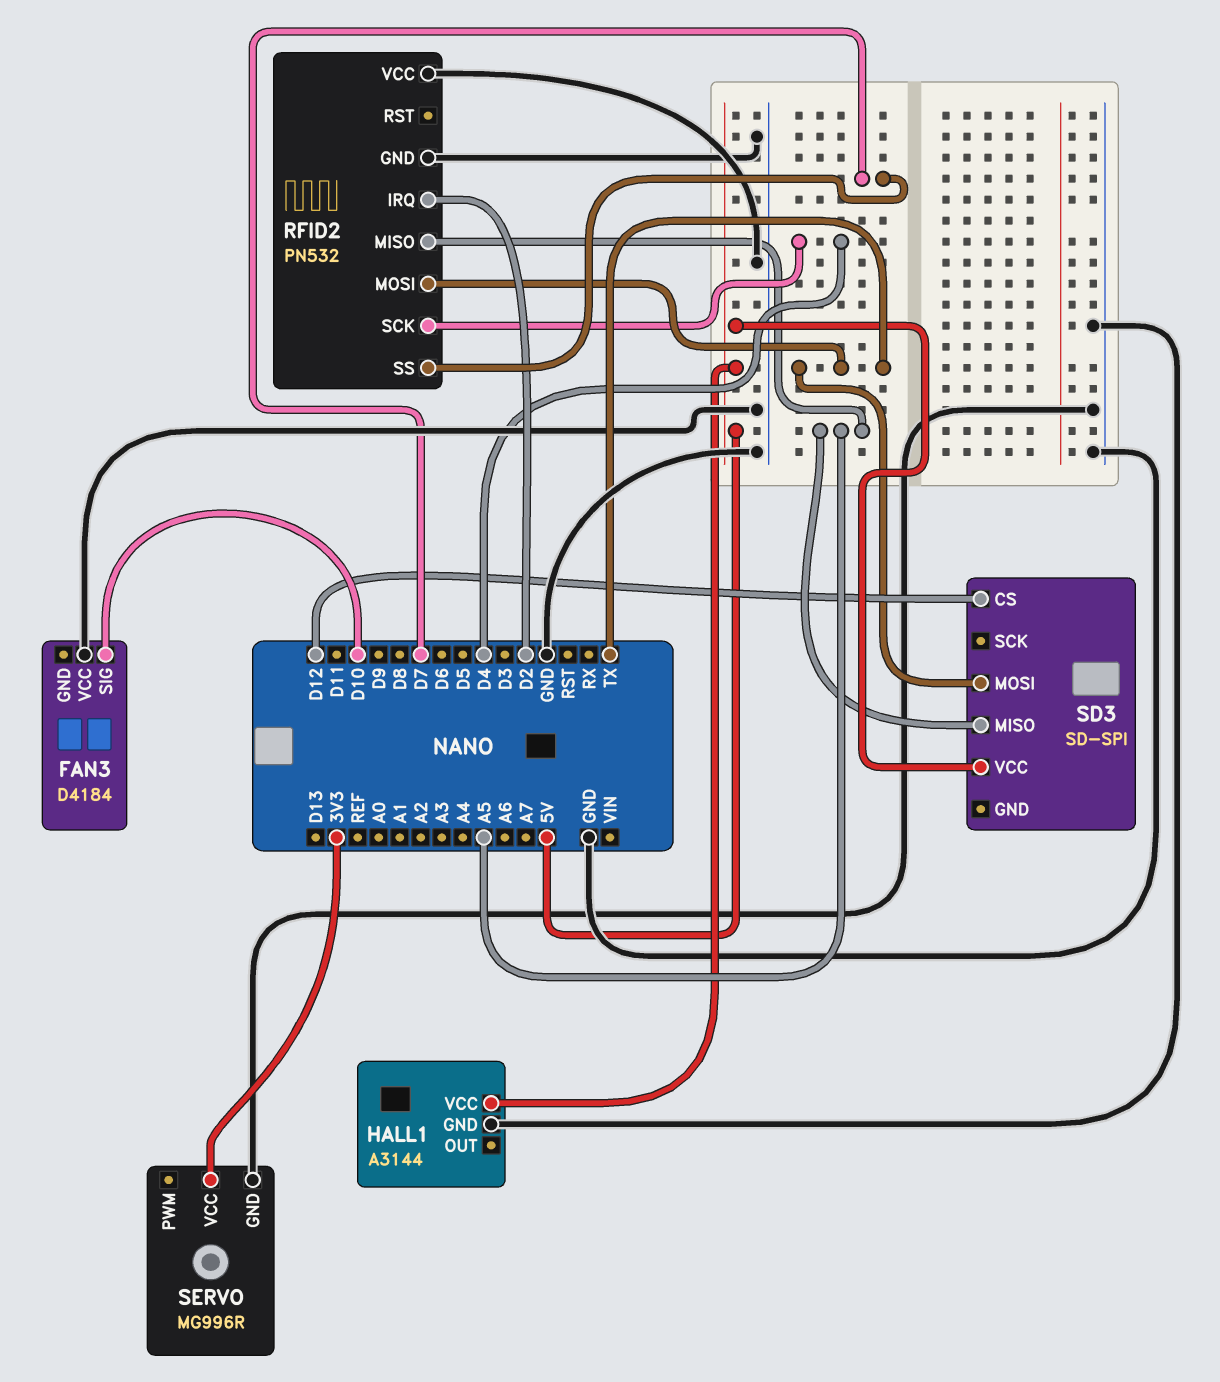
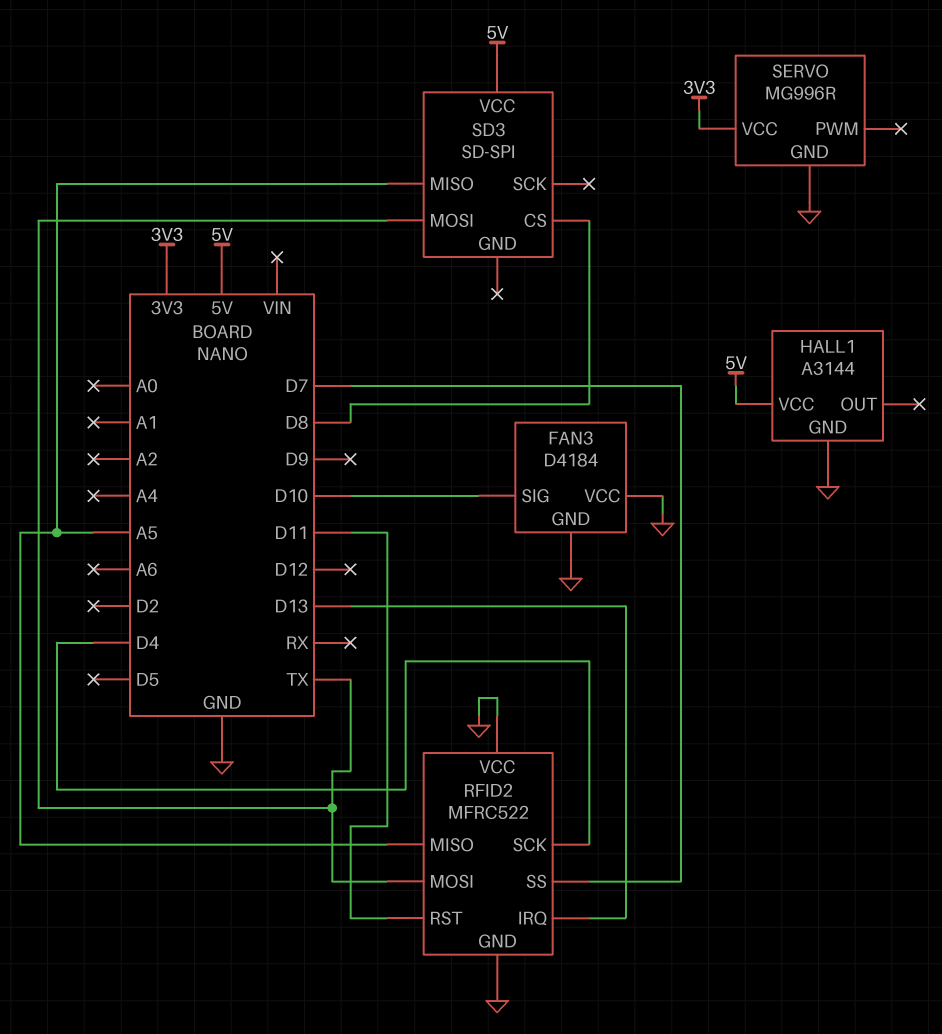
FAN3 pin GND: none -> GND
RFID2: PN532 -> MFRC522
RFID2 pin IRQ: D2 -> D13
RFID2 pin RST: none -> D11
SD3 pin CS: D12 -> D8

